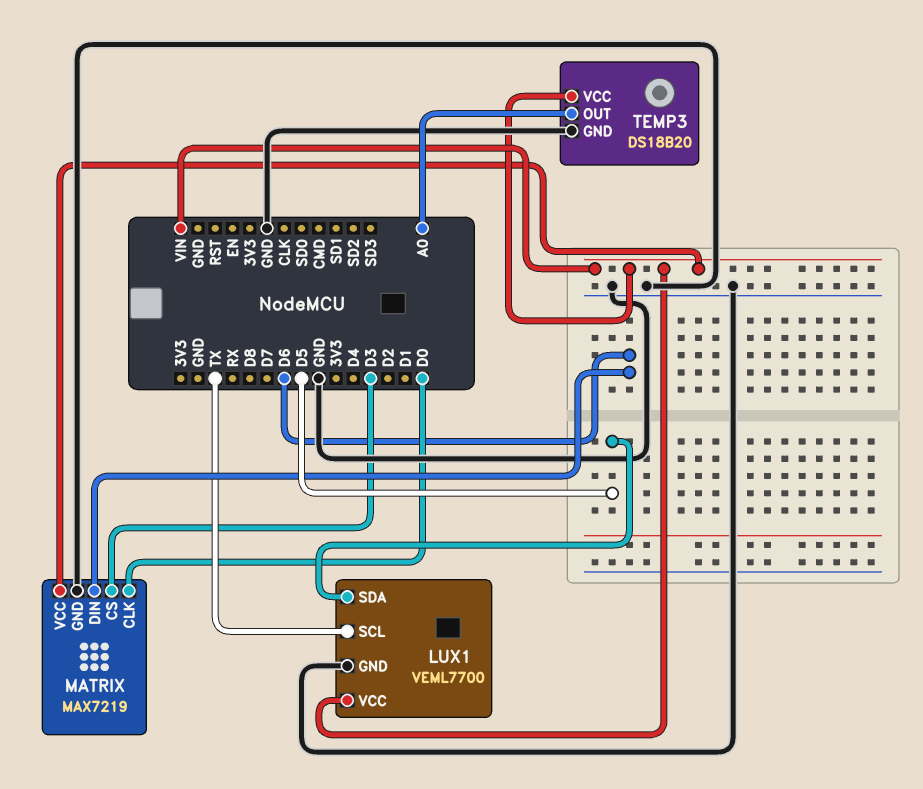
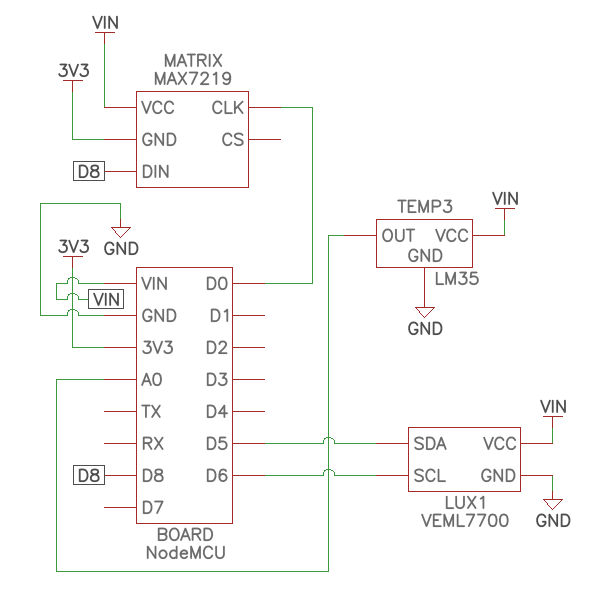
LUX1 pin SCL: TX -> D6
MATRIX pin CS: D3 -> none
MATRIX pin DIN: D6 -> D8
MATRIX pin GND: GND -> 3V3
TEMP3: DS18B20 -> LM35

